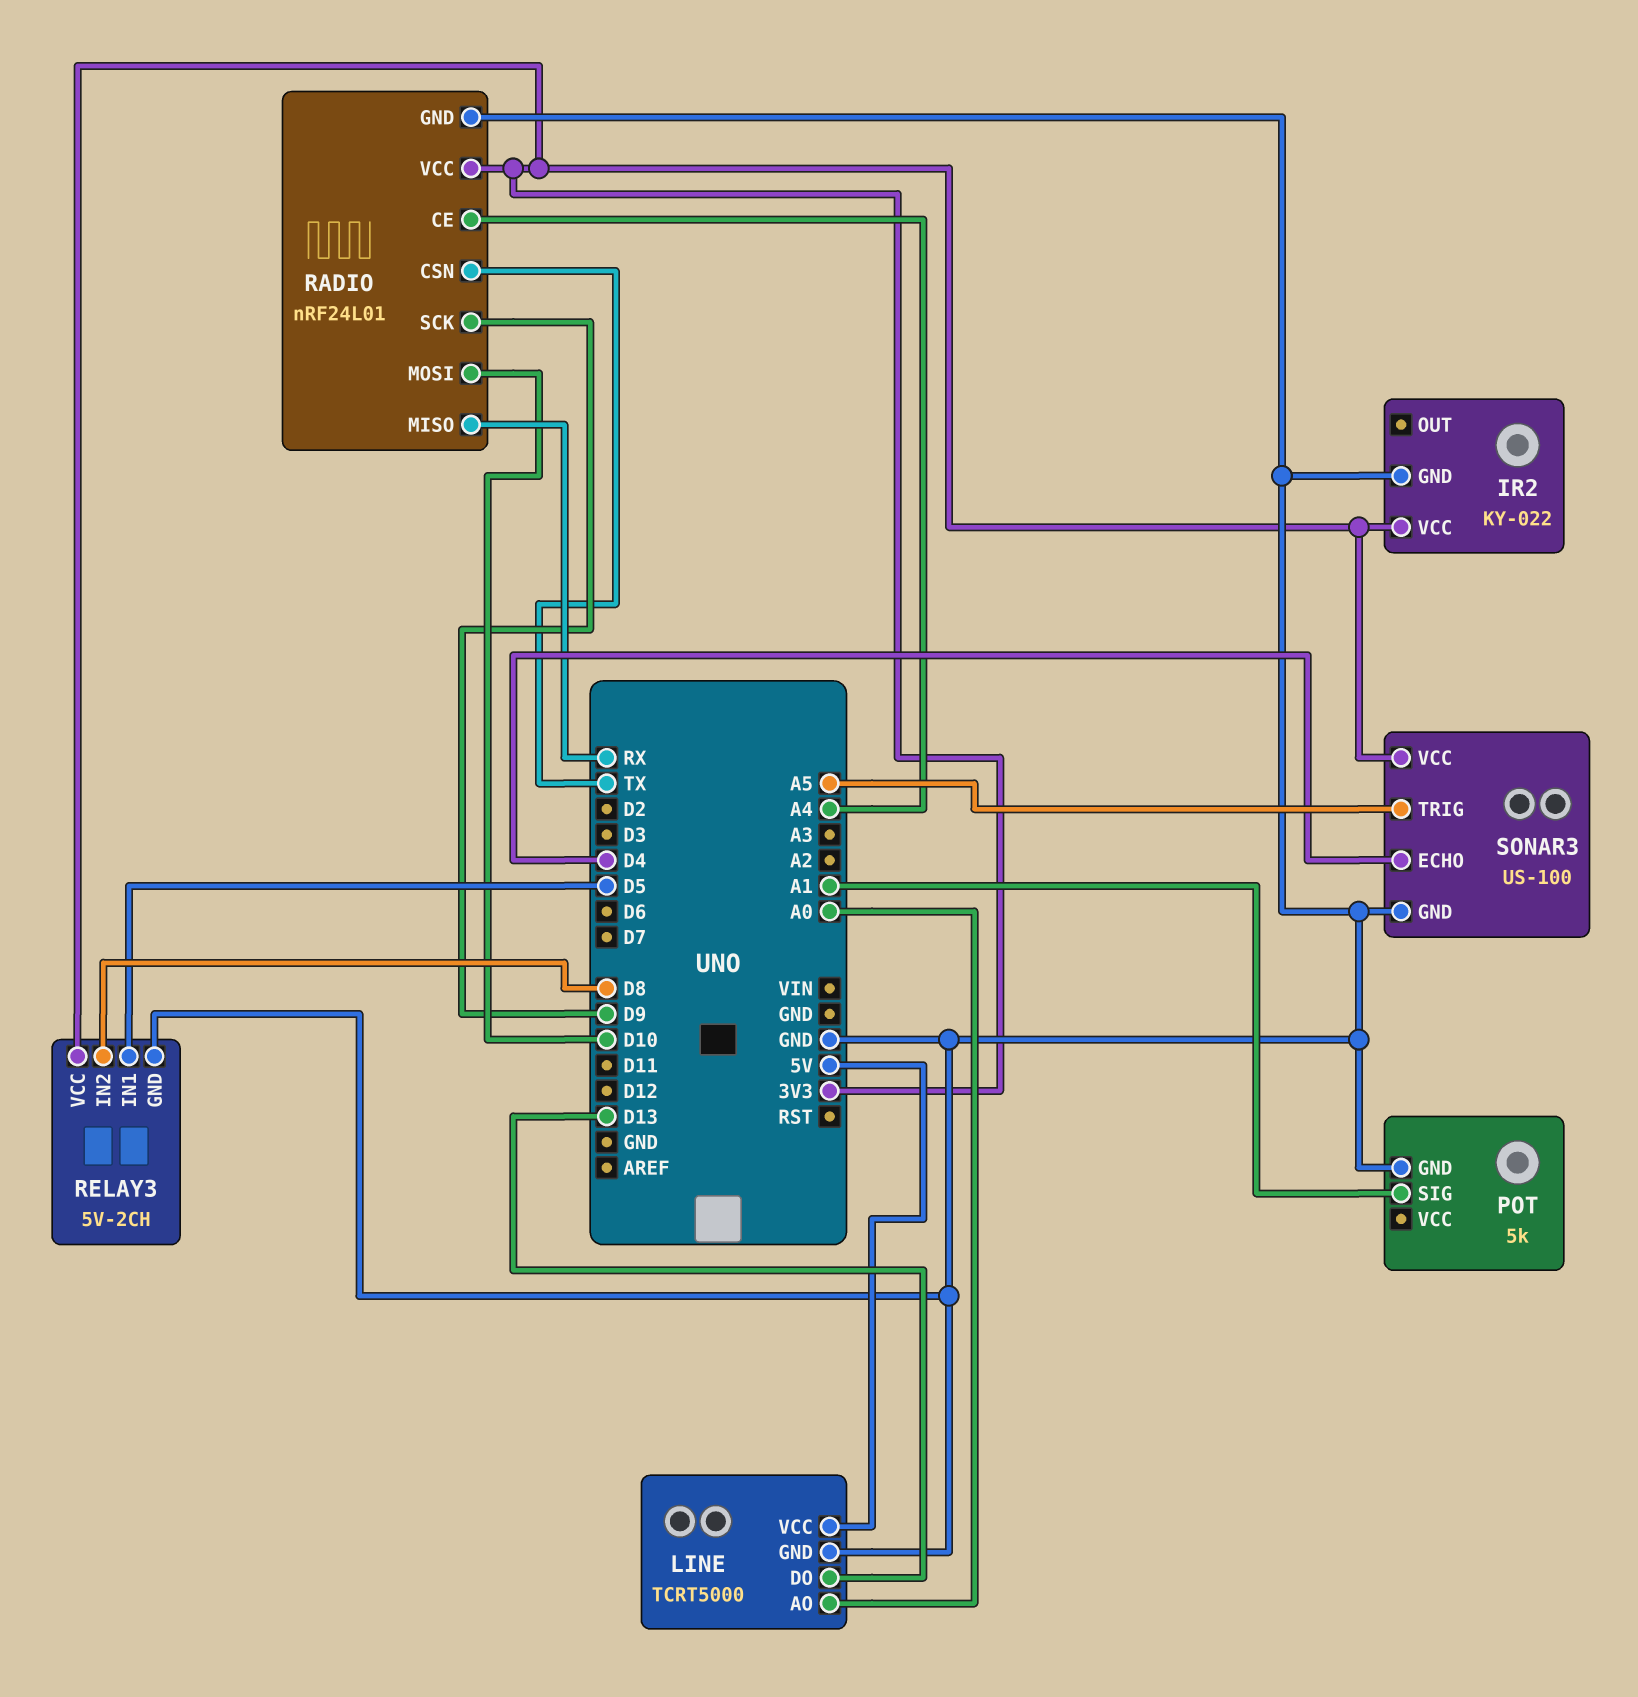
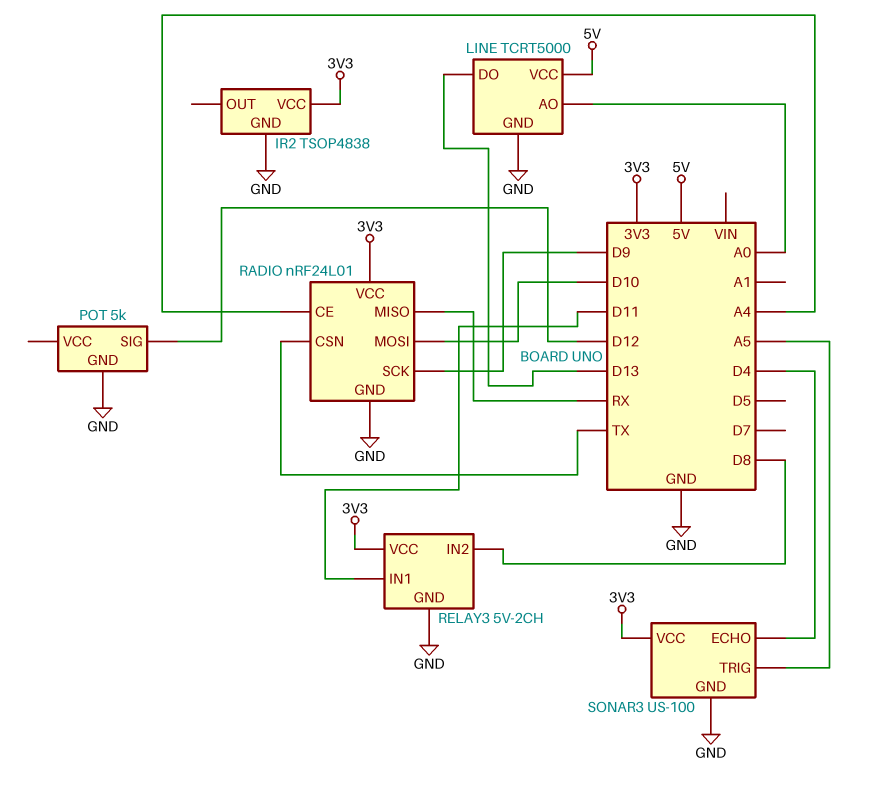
IR2: KY-022 -> TSOP4838
POT pin SIG: A1 -> D12
RELAY3 pin IN1: D5 -> D11

